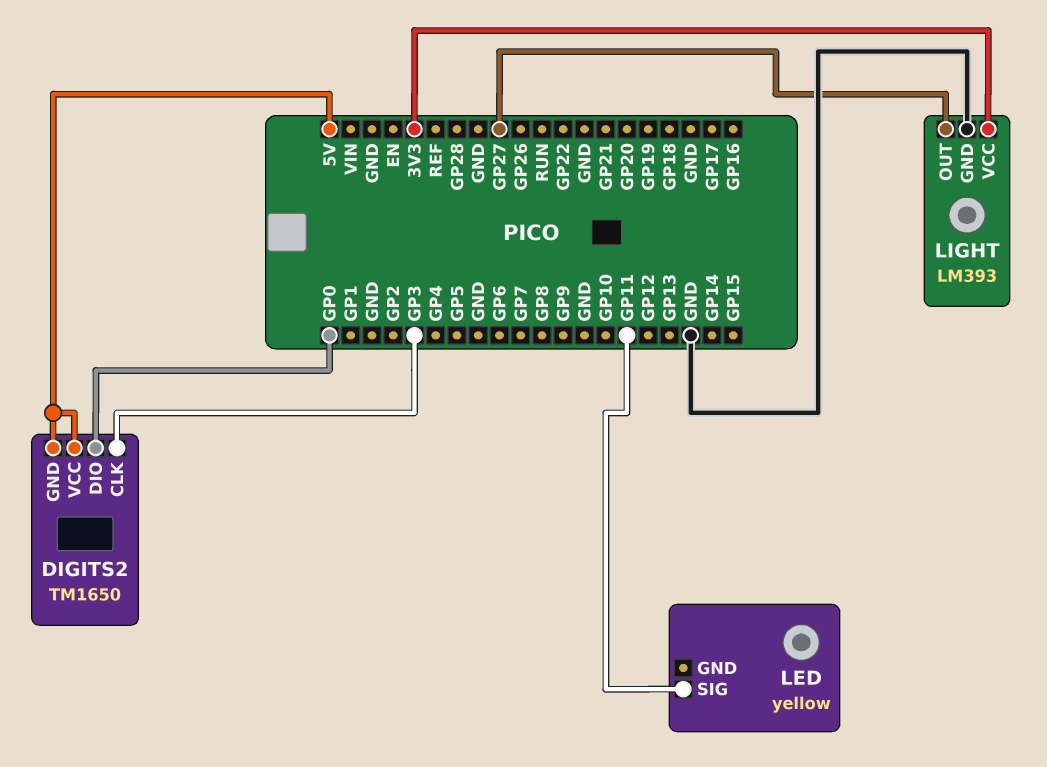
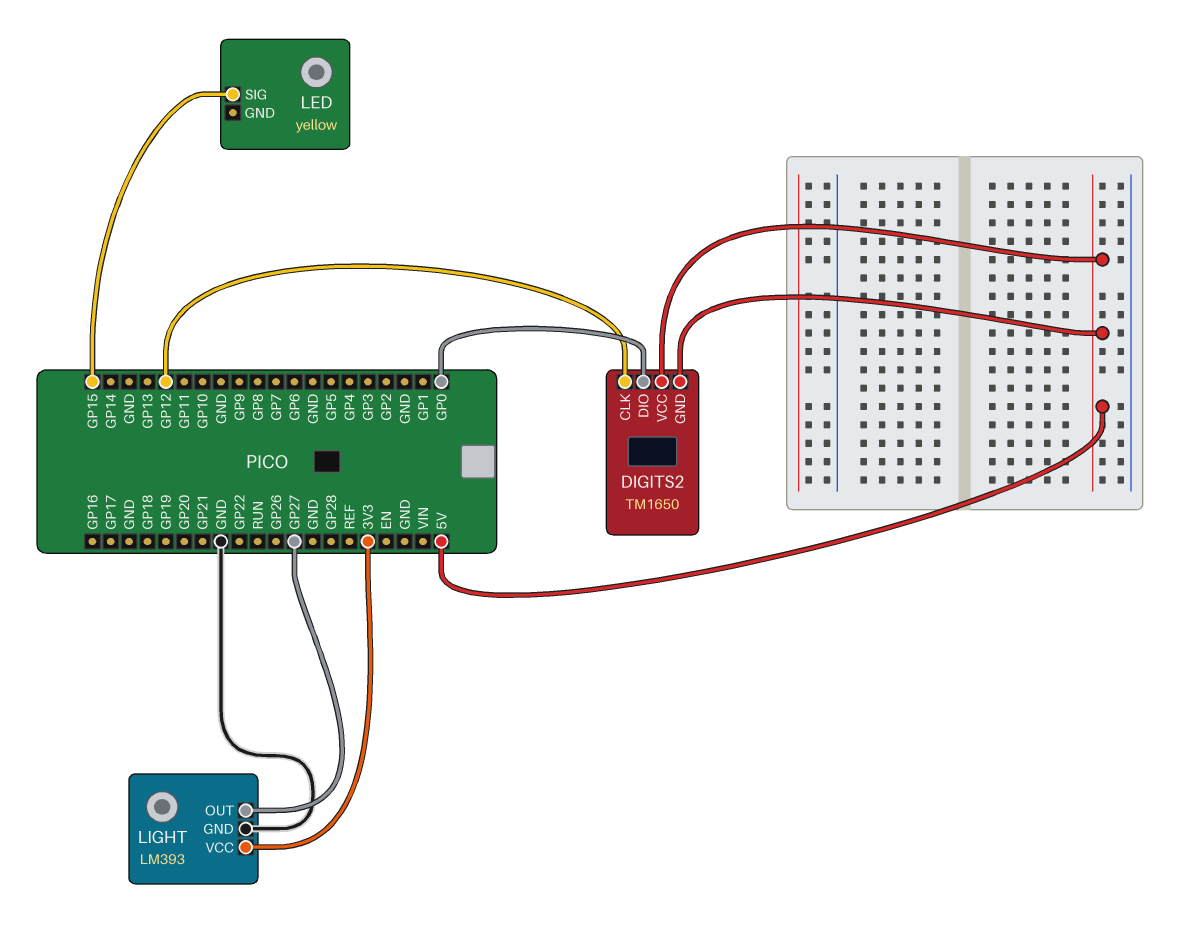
DIGITS2 pin CLK: GP3 -> GP12
LED pin SIG: GP11 -> GP15

